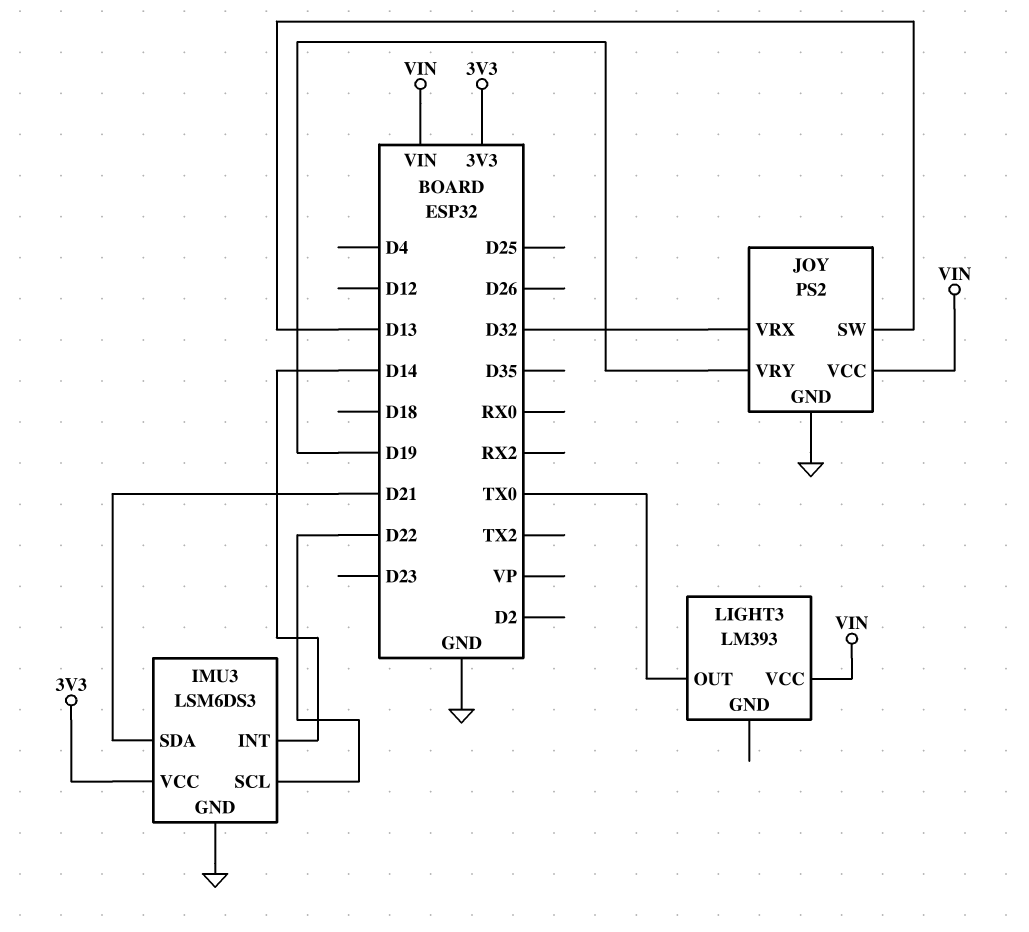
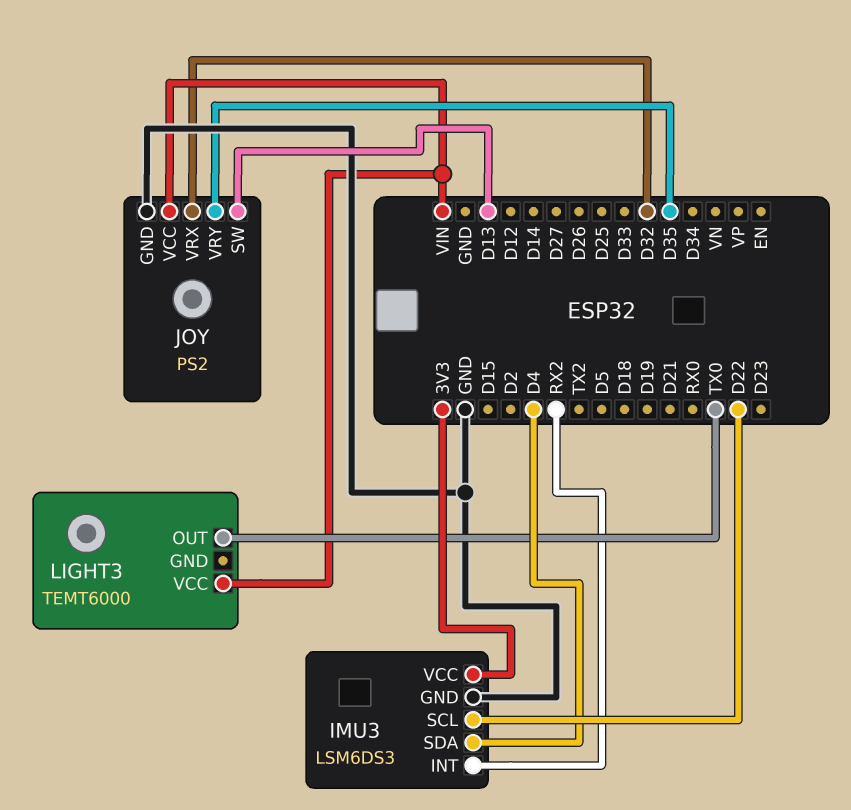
IMU3 pin INT: D14 -> RX2
IMU3 pin SDA: D21 -> D4
JOY pin VRY: D19 -> D35
LIGHT3: LM393 -> TEMT6000

